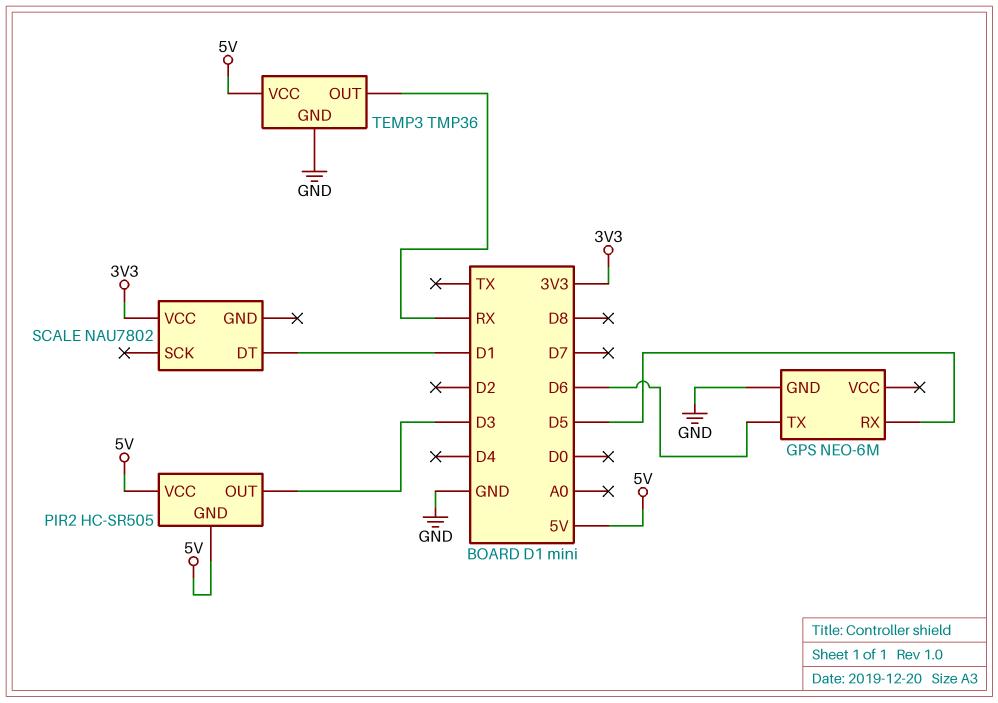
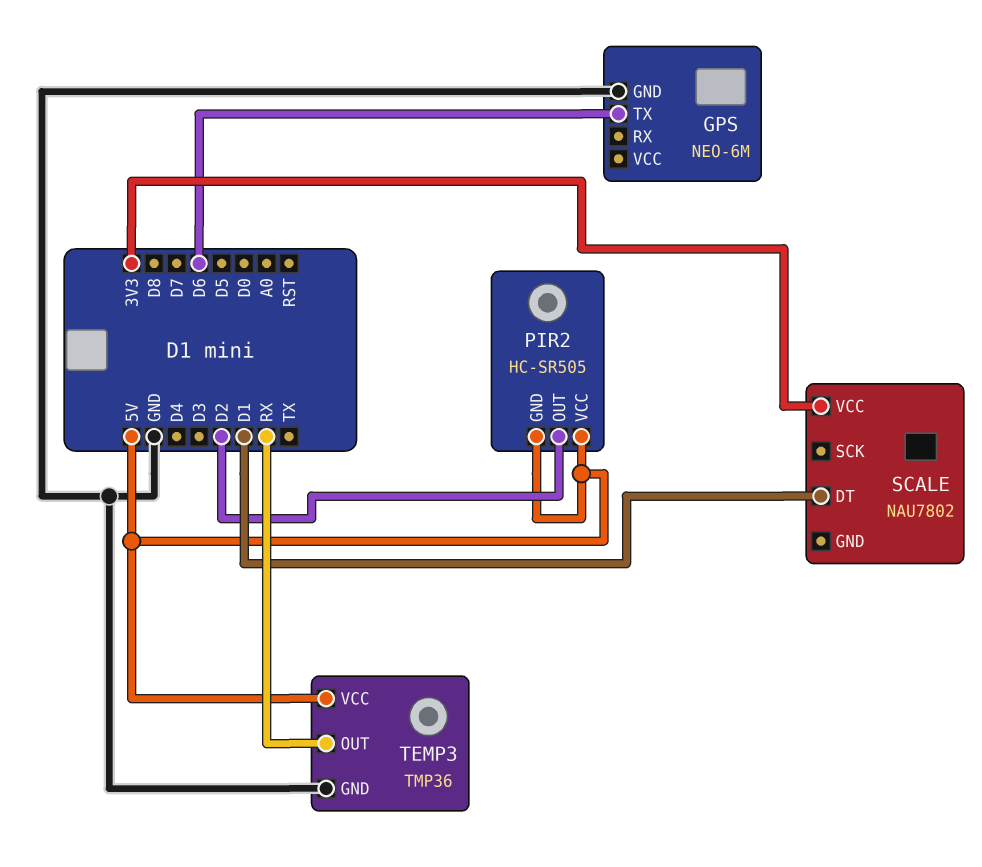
GPS pin RX: D5 -> none
PIR2 pin OUT: D3 -> D2

